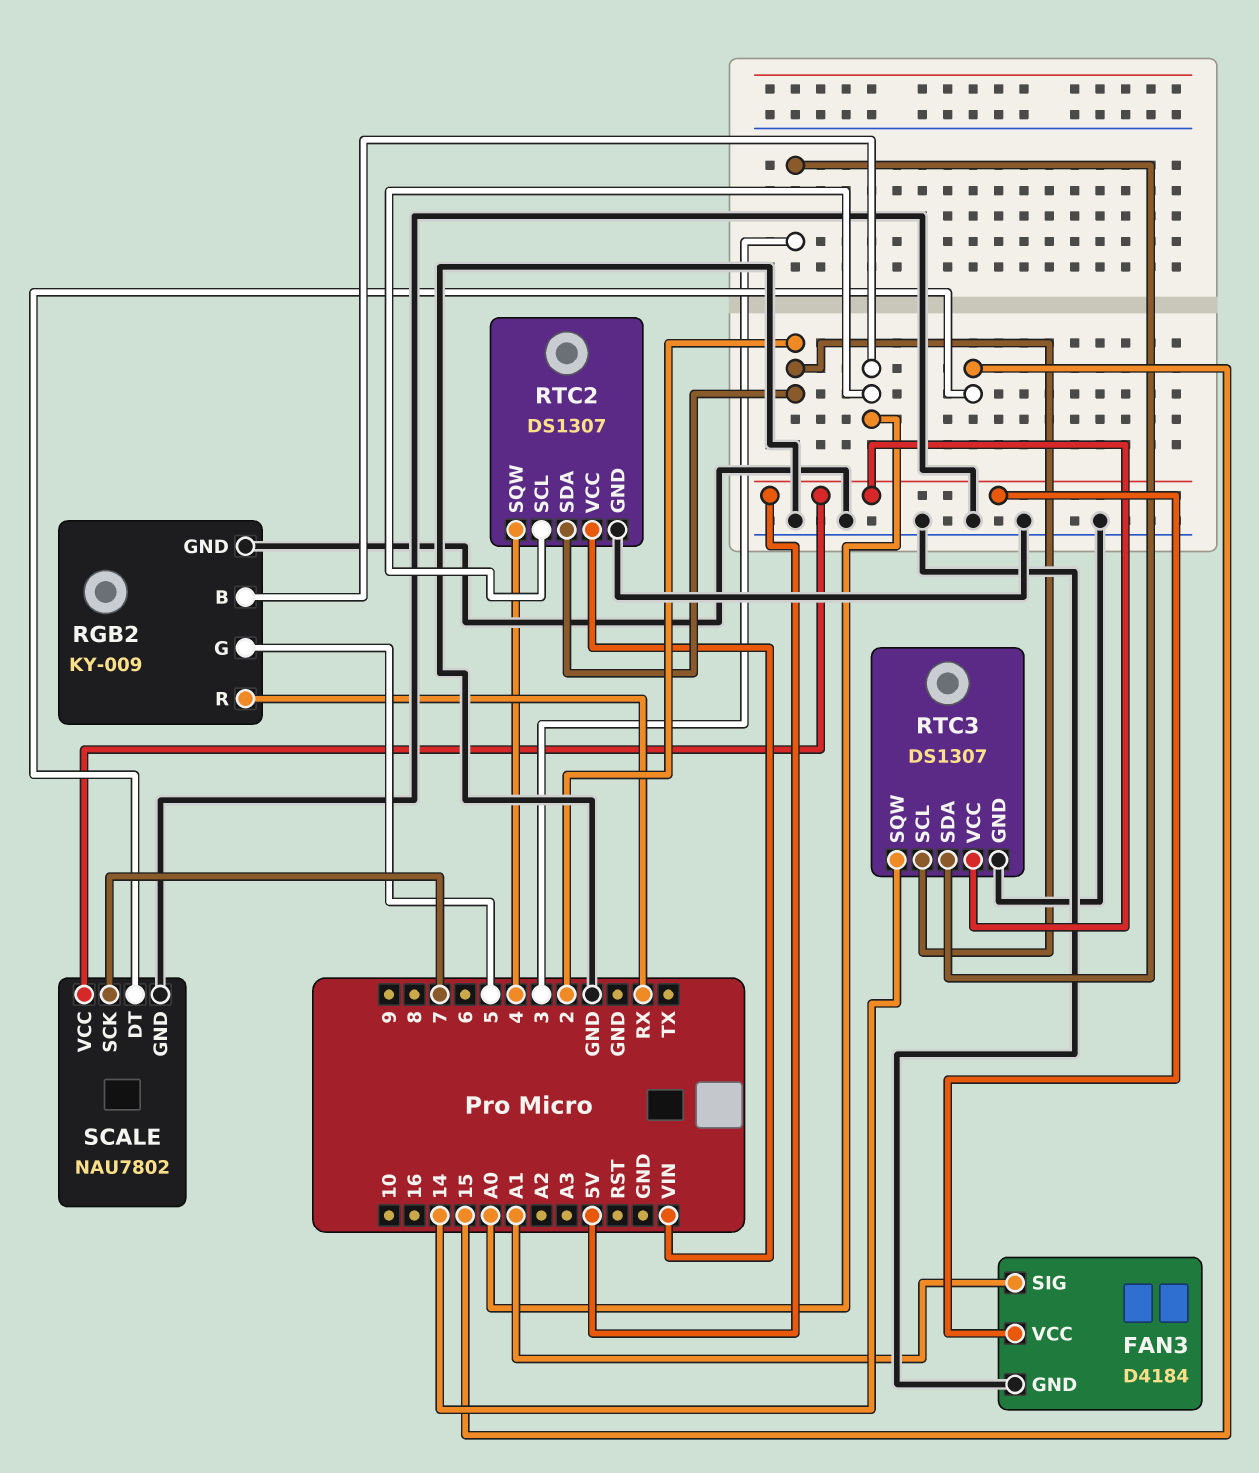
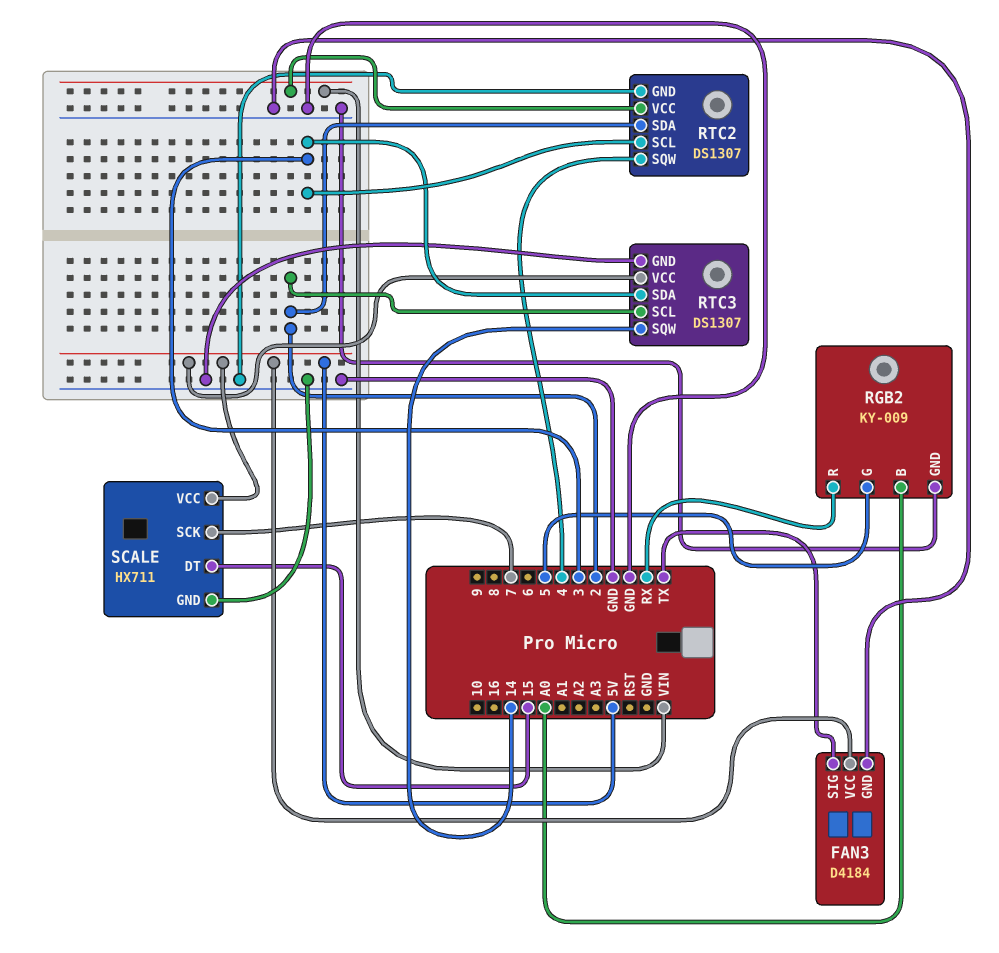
FAN3 pin SIG: A1 -> TX
RTC2 pin SCL: A0 -> 3
SCALE: NAU7802 -> HX711

